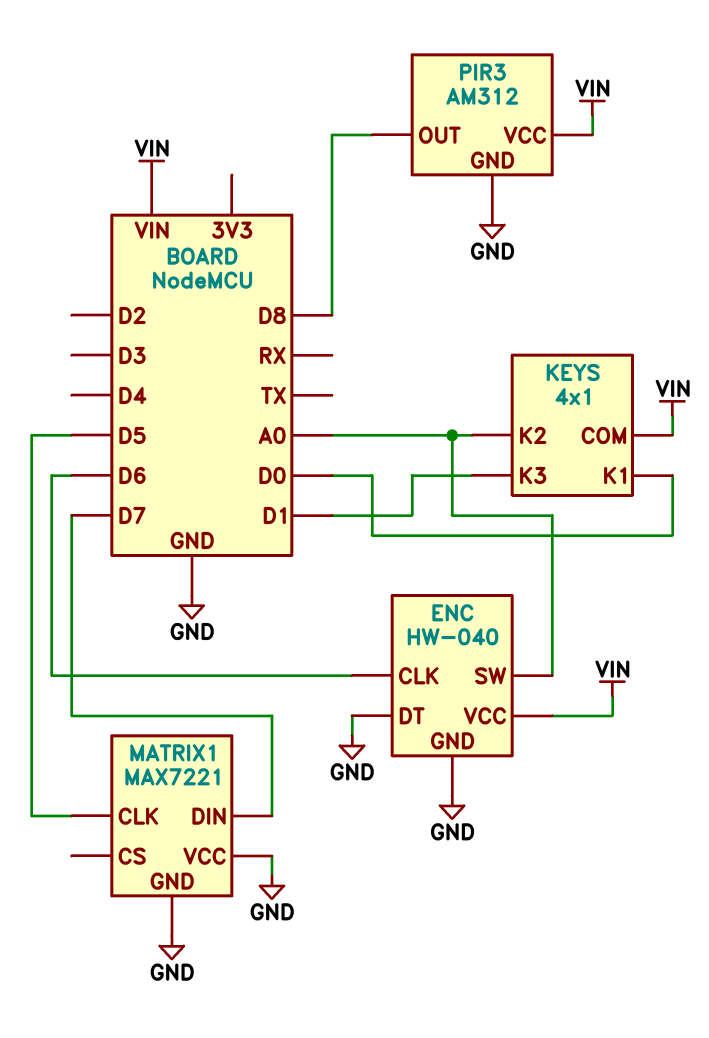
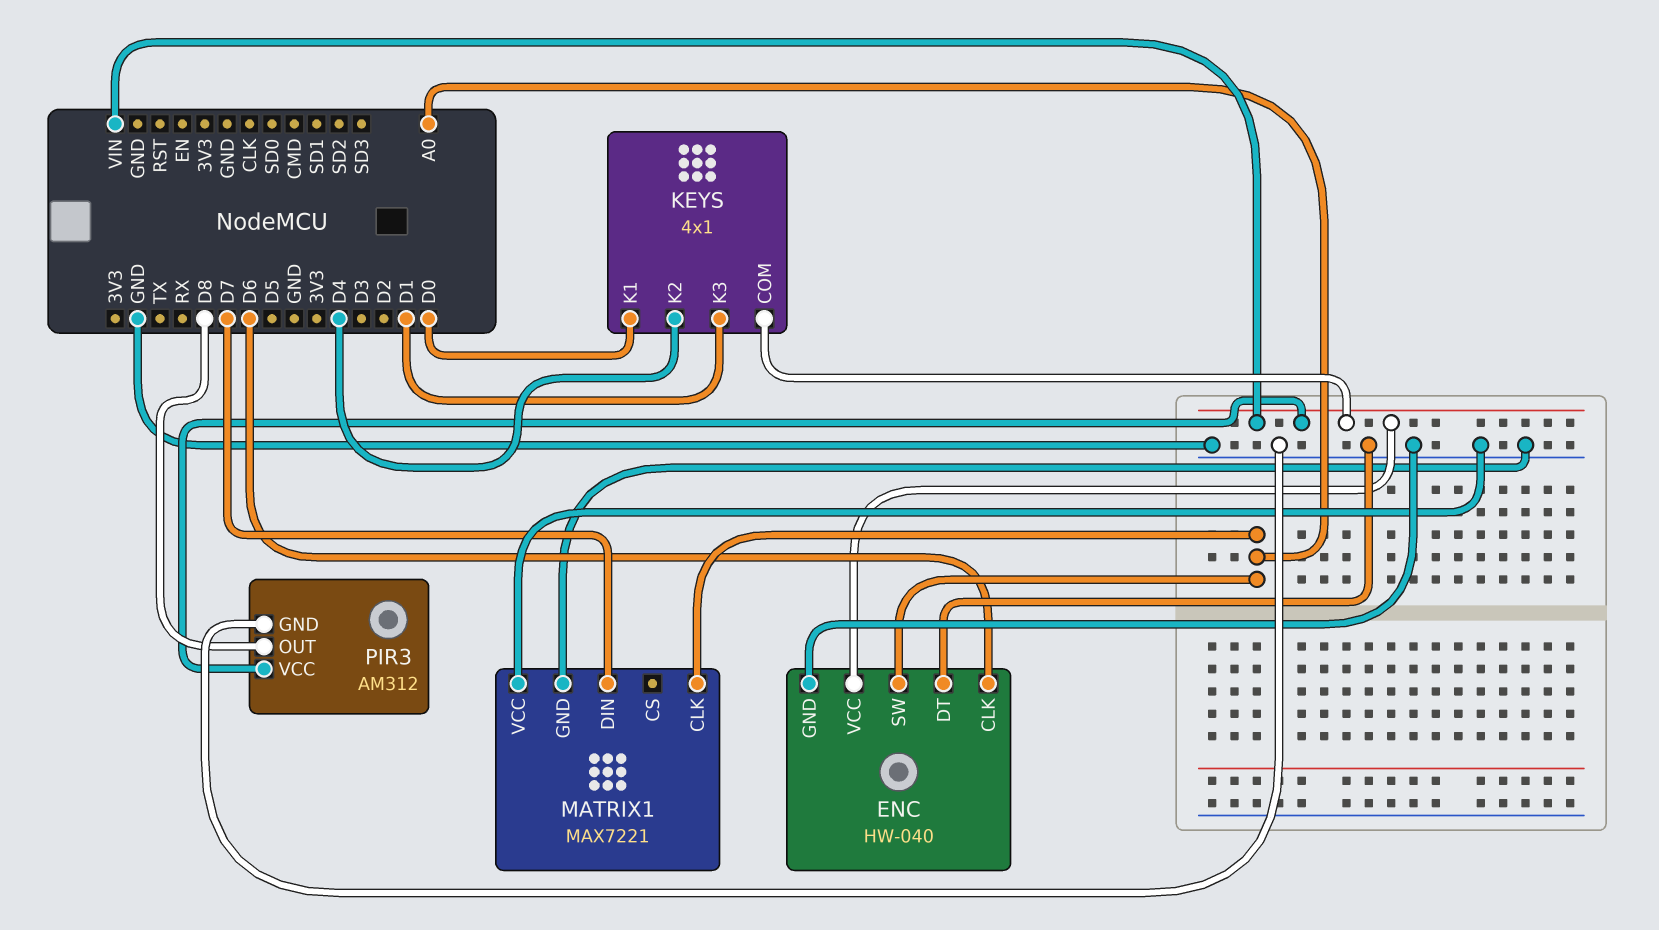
KEYS pin K2: A0 -> D4
MATRIX1 pin CLK: D5 -> A0

